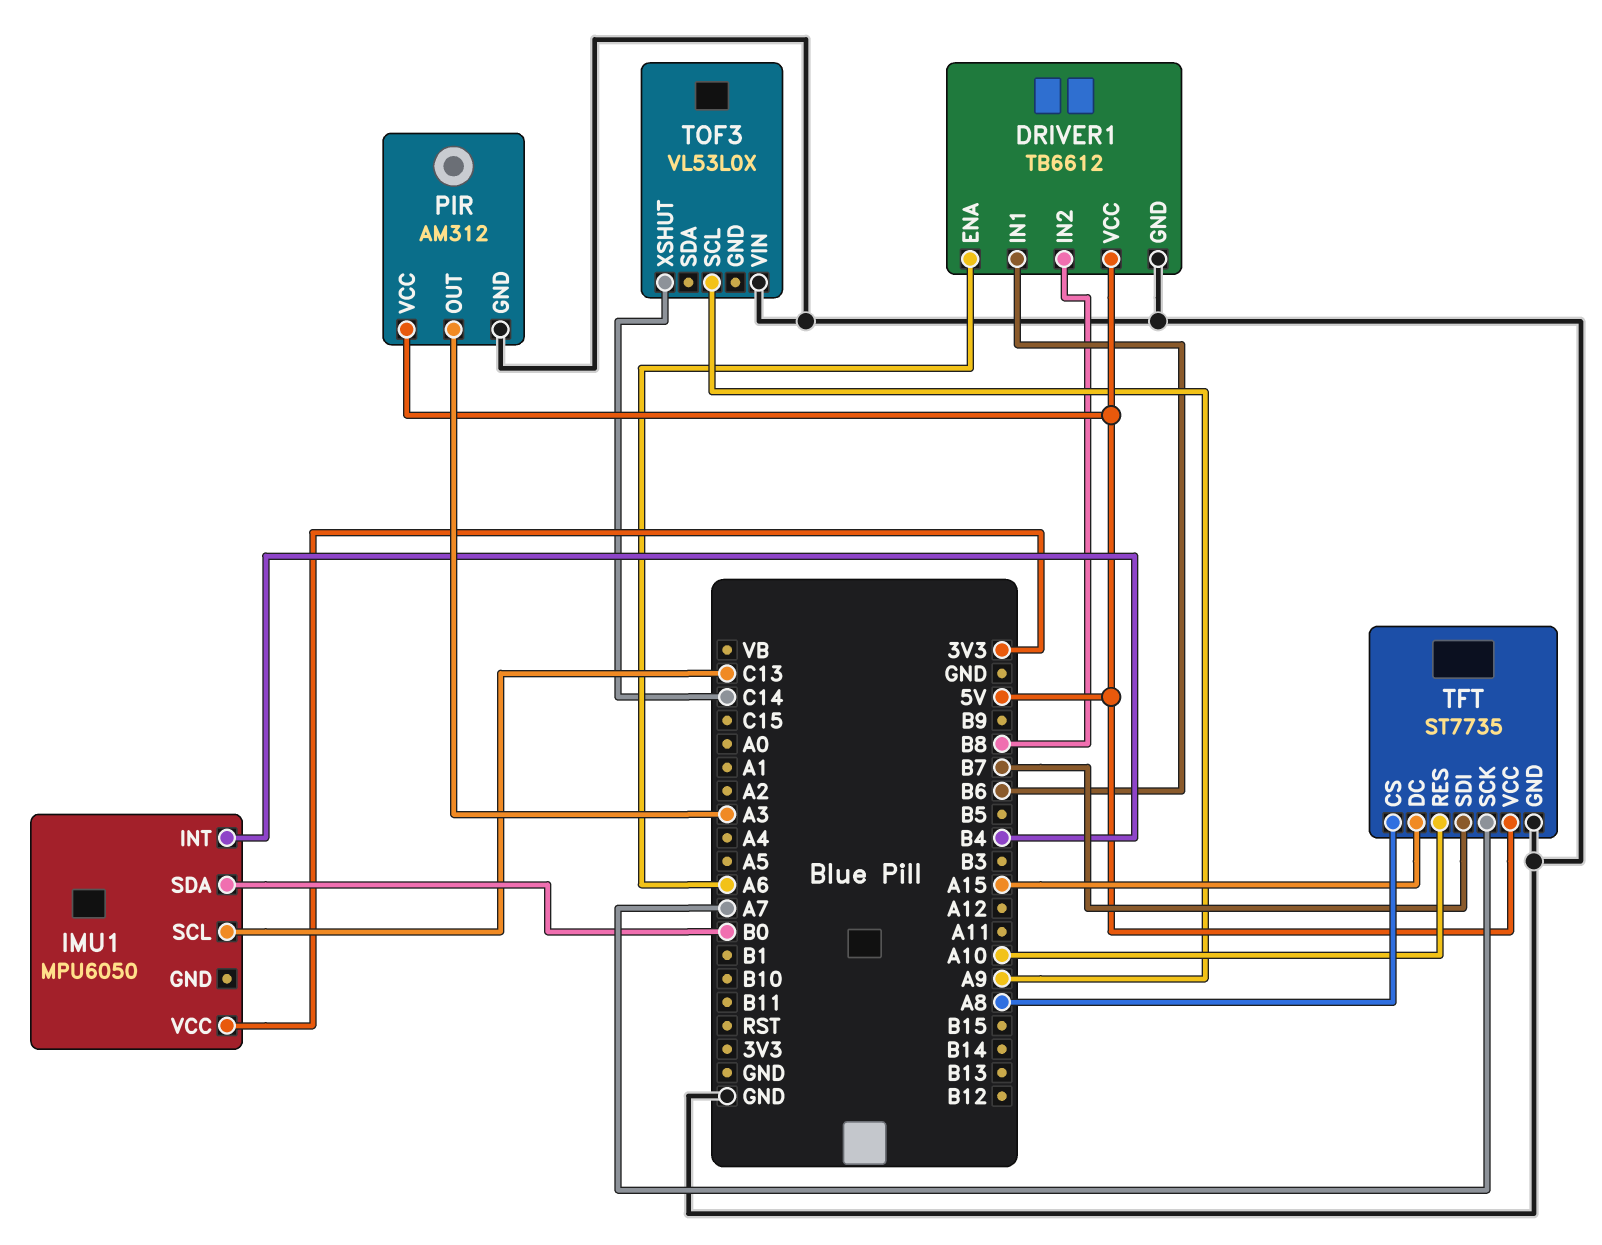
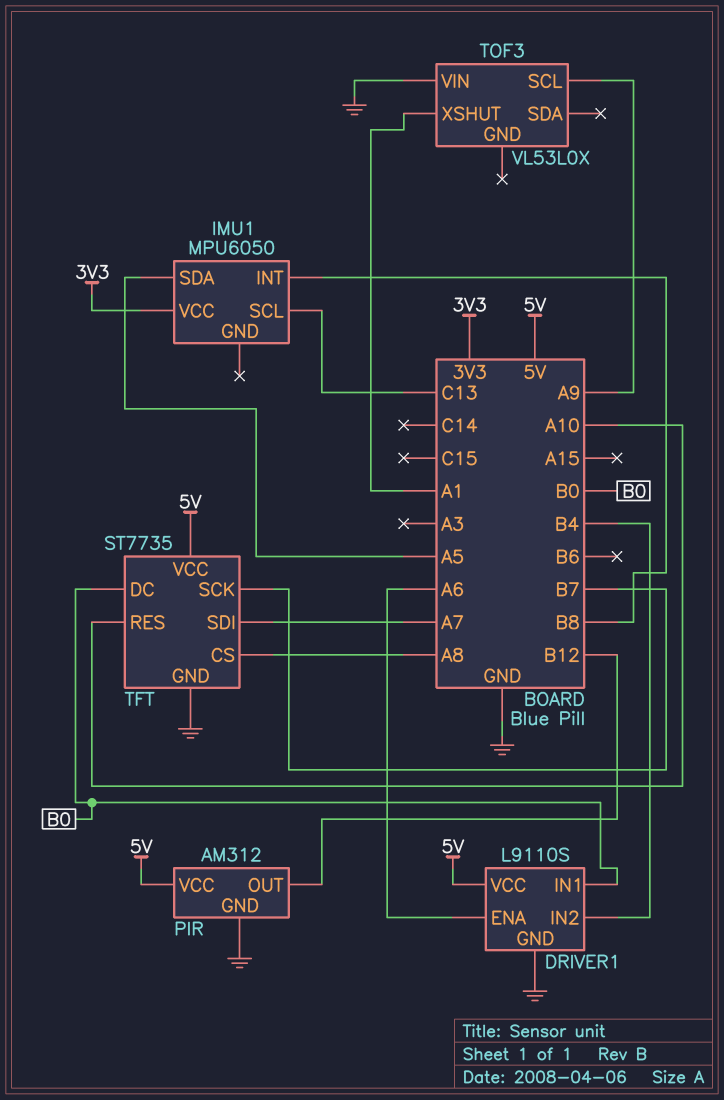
DRIVER1: TB6612 -> L9110S
DRIVER1 pin IN1: B6 -> B0
DRIVER1 pin IN2: B8 -> B4
IMU1 pin INT: B4 -> B8
IMU1 pin SDA: B0 -> A5
PIR pin OUT: A3 -> B12
TFT pin DC: A15 -> B0
TFT pin SCK: A7 -> B7
TFT pin SDI: B7 -> A7
TOF3 pin XSHUT: C14 -> A1

